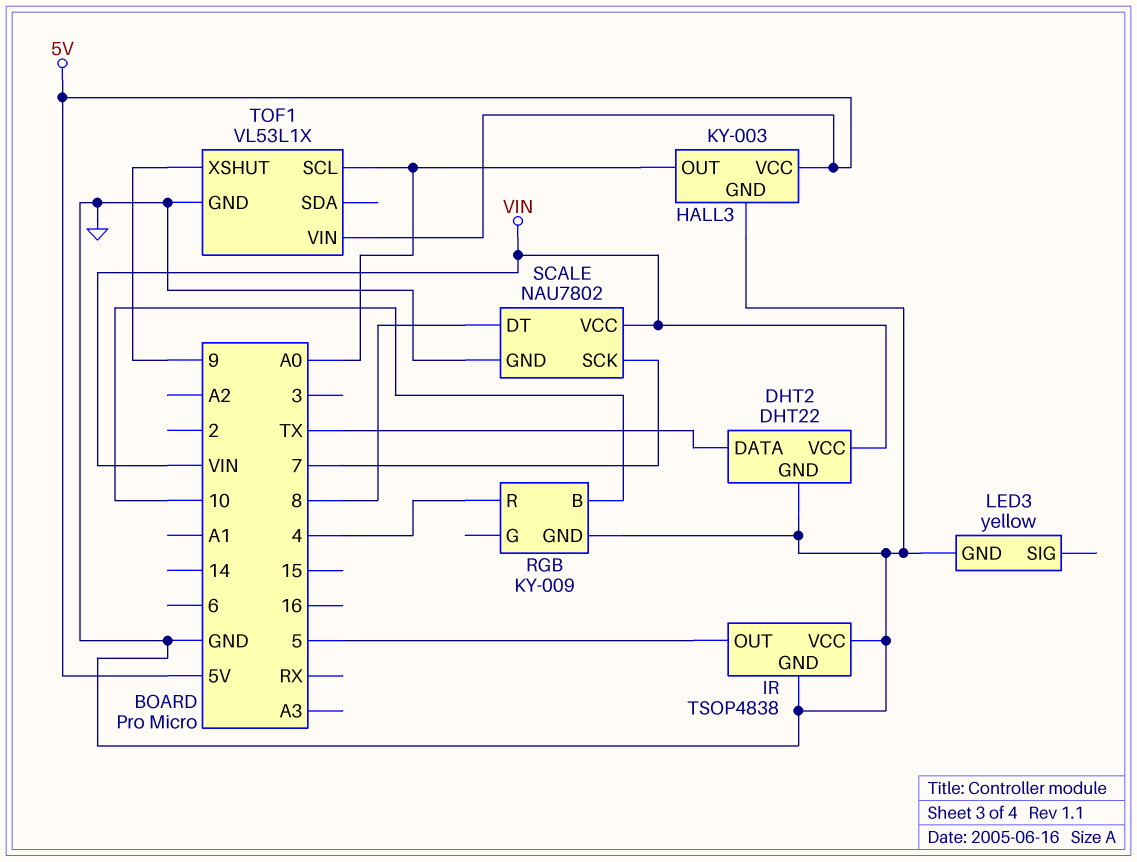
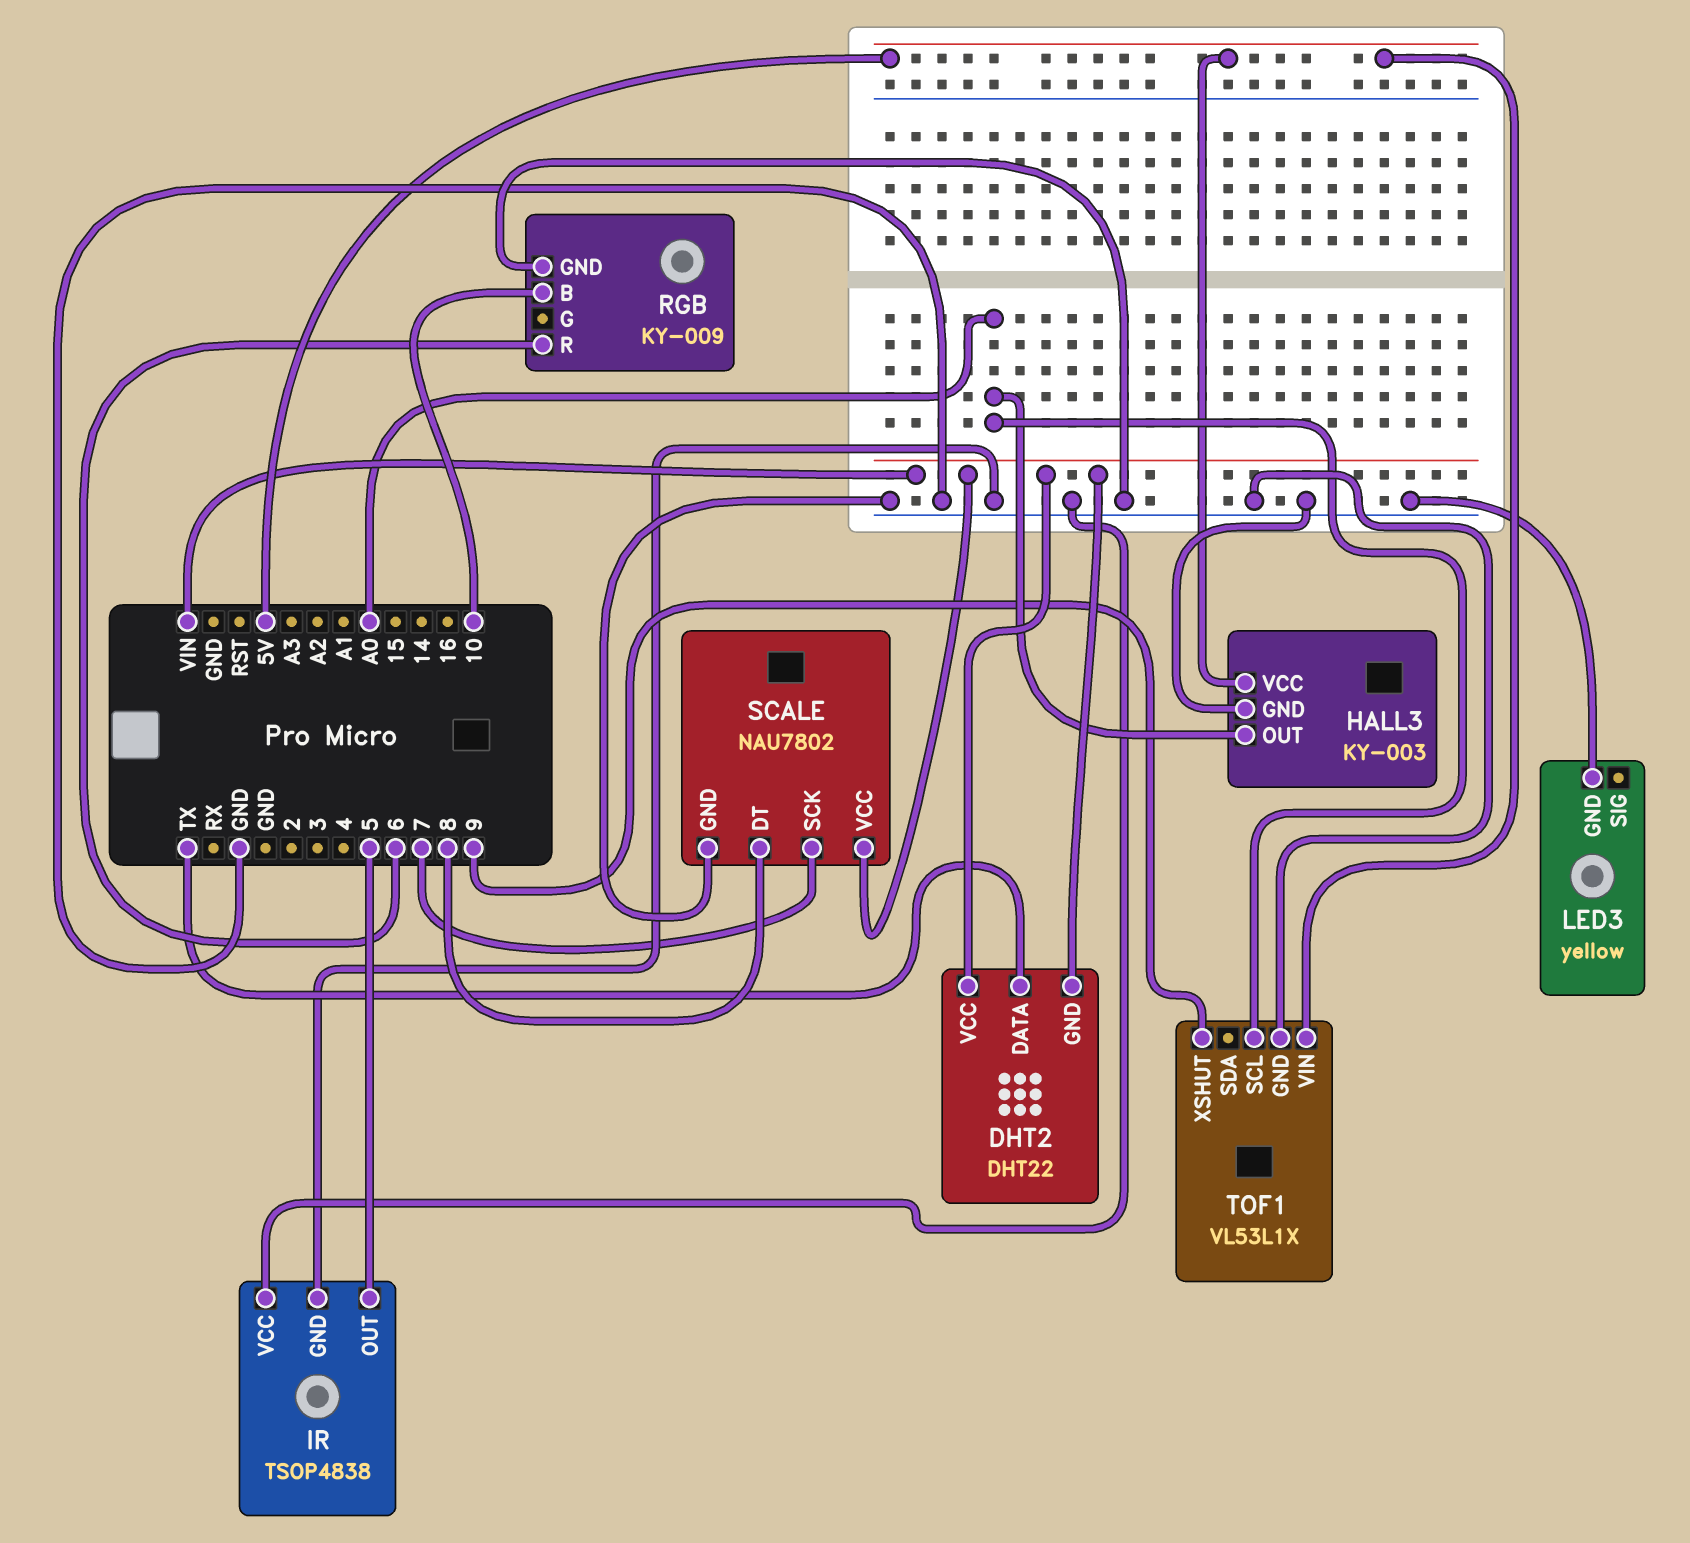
DHT2 pin GND: GND -> VIN
RGB pin R: 4 -> 6

